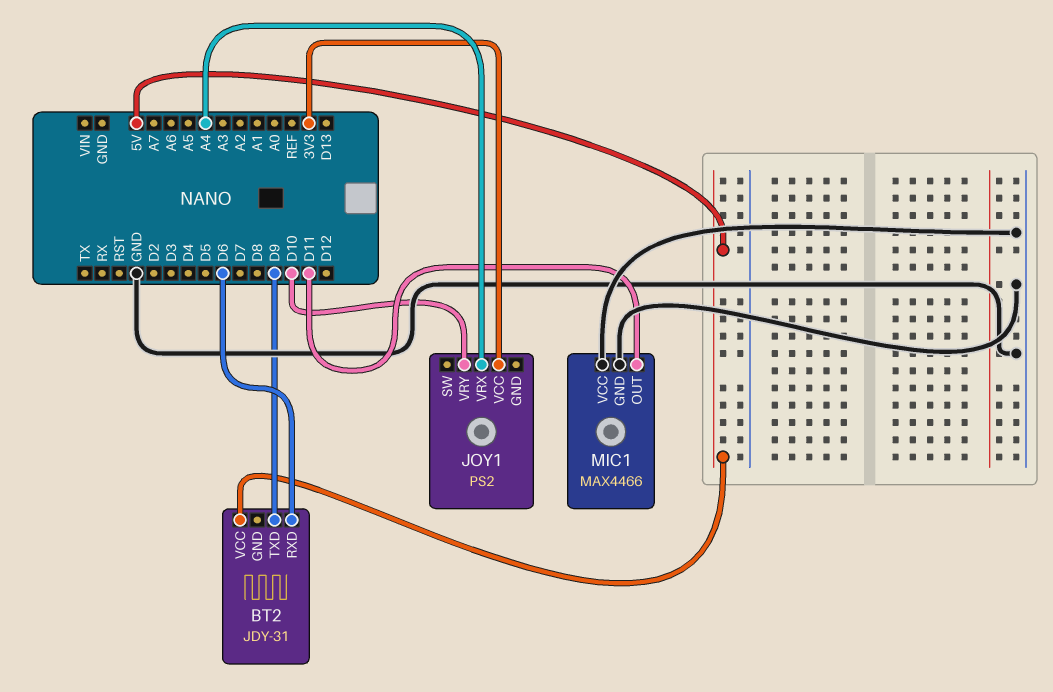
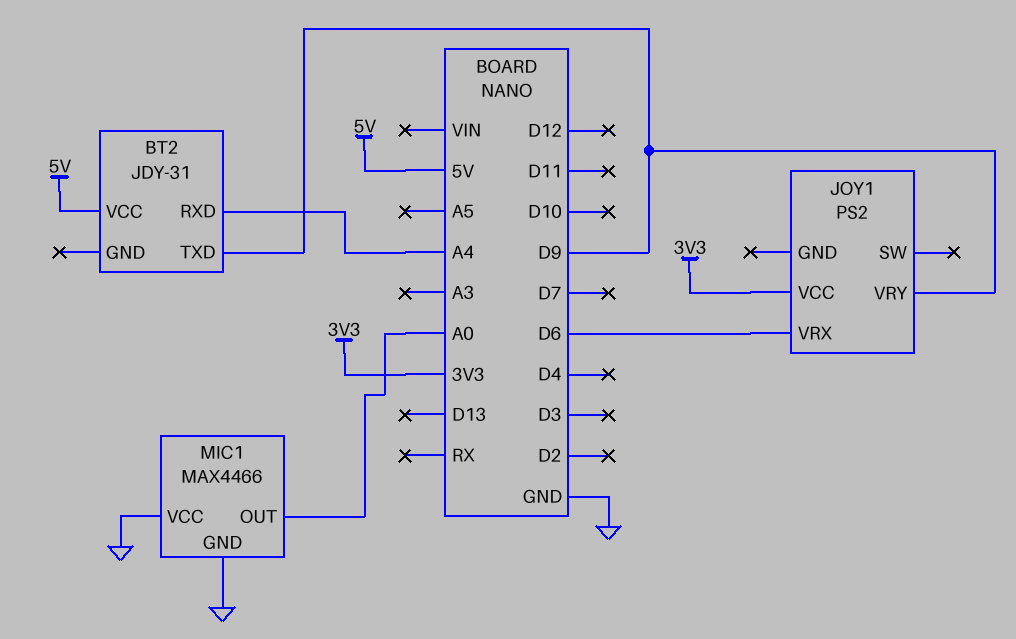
BT2 pin RXD: D6 -> A4
JOY1 pin VRX: A4 -> D6
JOY1 pin VRY: D10 -> D9
MIC1 pin OUT: D11 -> A0

